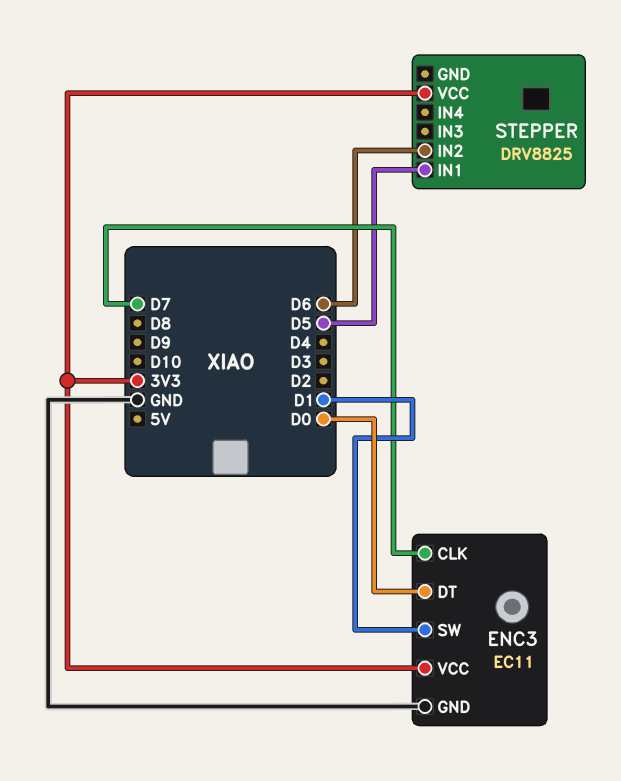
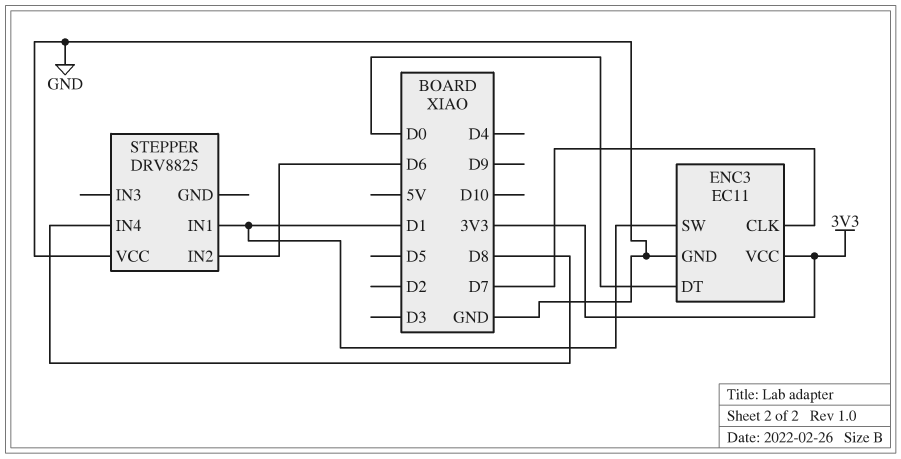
STEPPER pin IN1: D5 -> D1
STEPPER pin IN4: none -> D8
STEPPER pin VCC: 3V3 -> GND

